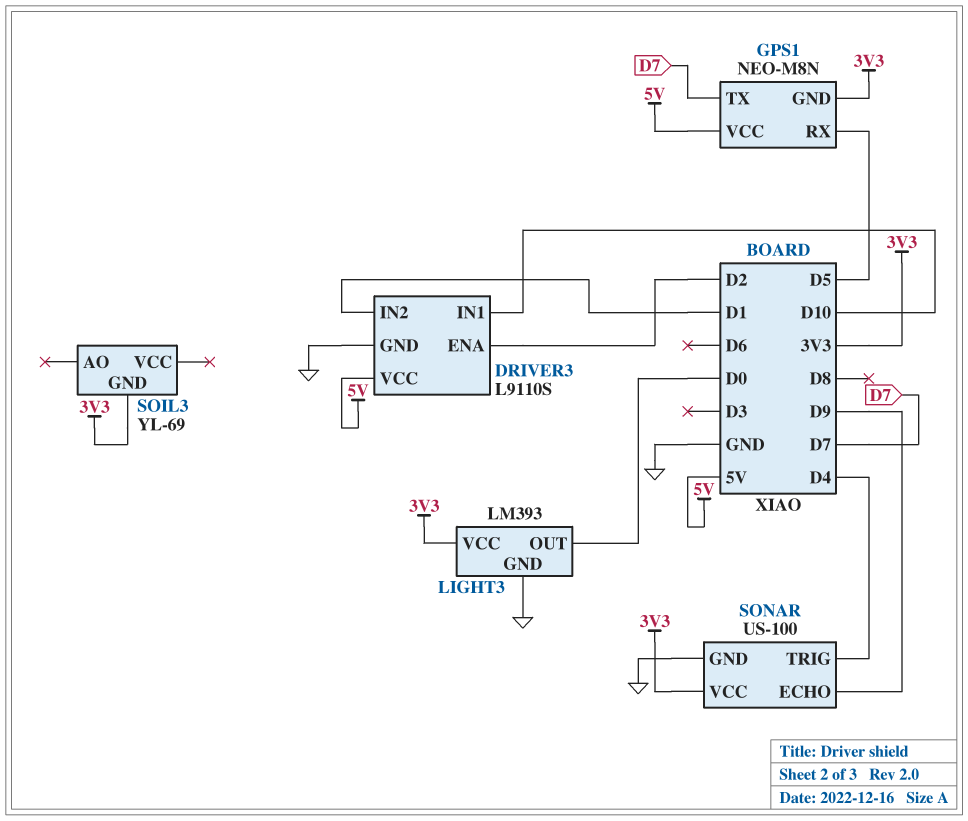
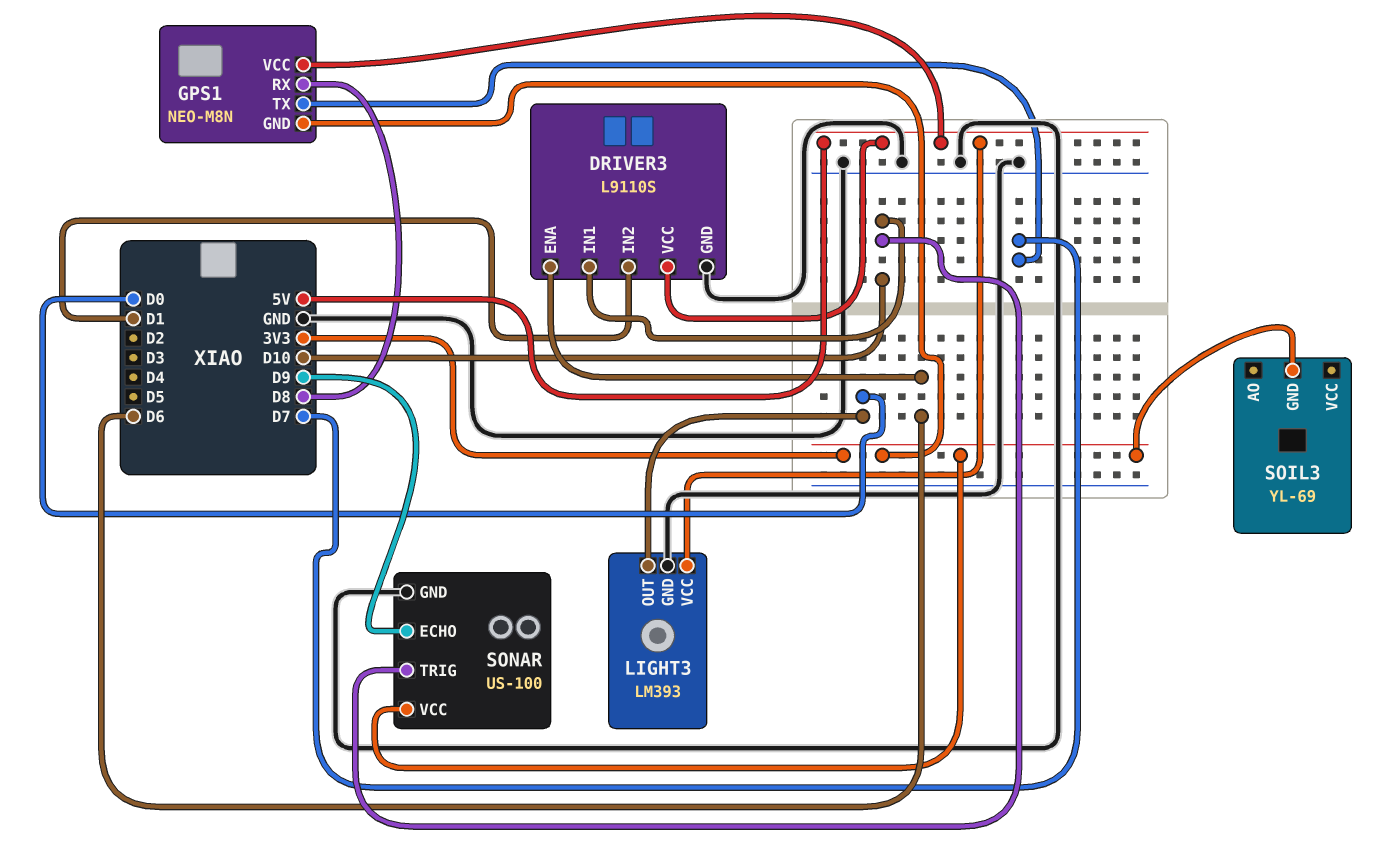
DRIVER3 pin ENA: D2 -> D6
GPS1 pin RX: D5 -> D8
LIGHT3 pin VCC: 3V3 -> 5V
SONAR pin TRIG: D4 -> D10

